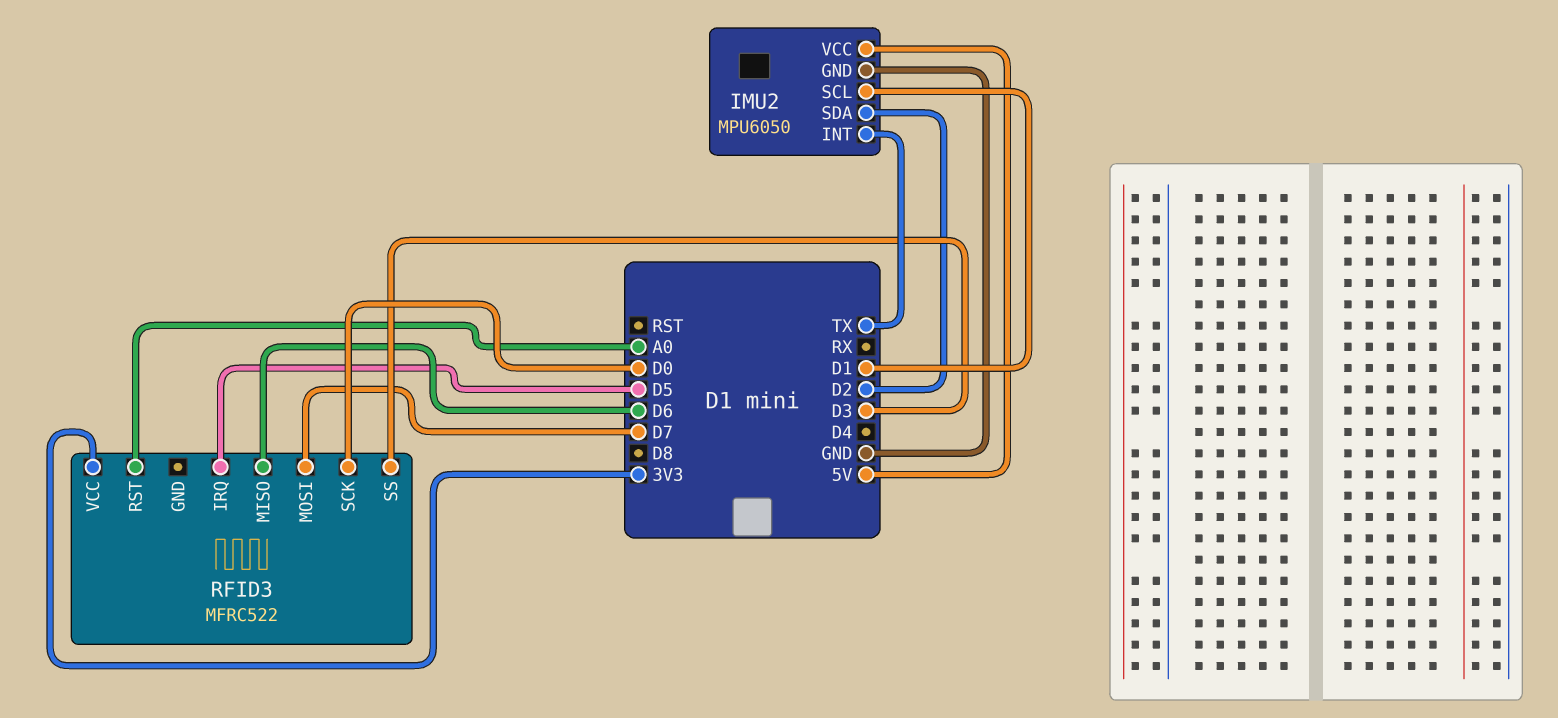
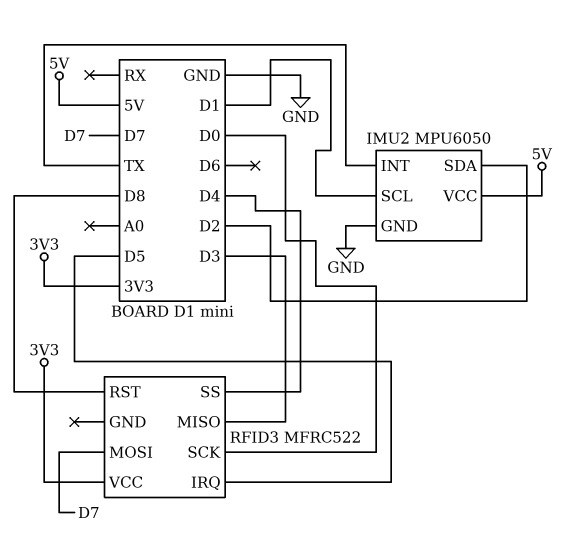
RFID3 pin MISO: D6 -> D3
RFID3 pin RST: A0 -> D8
RFID3 pin SS: D3 -> D4

